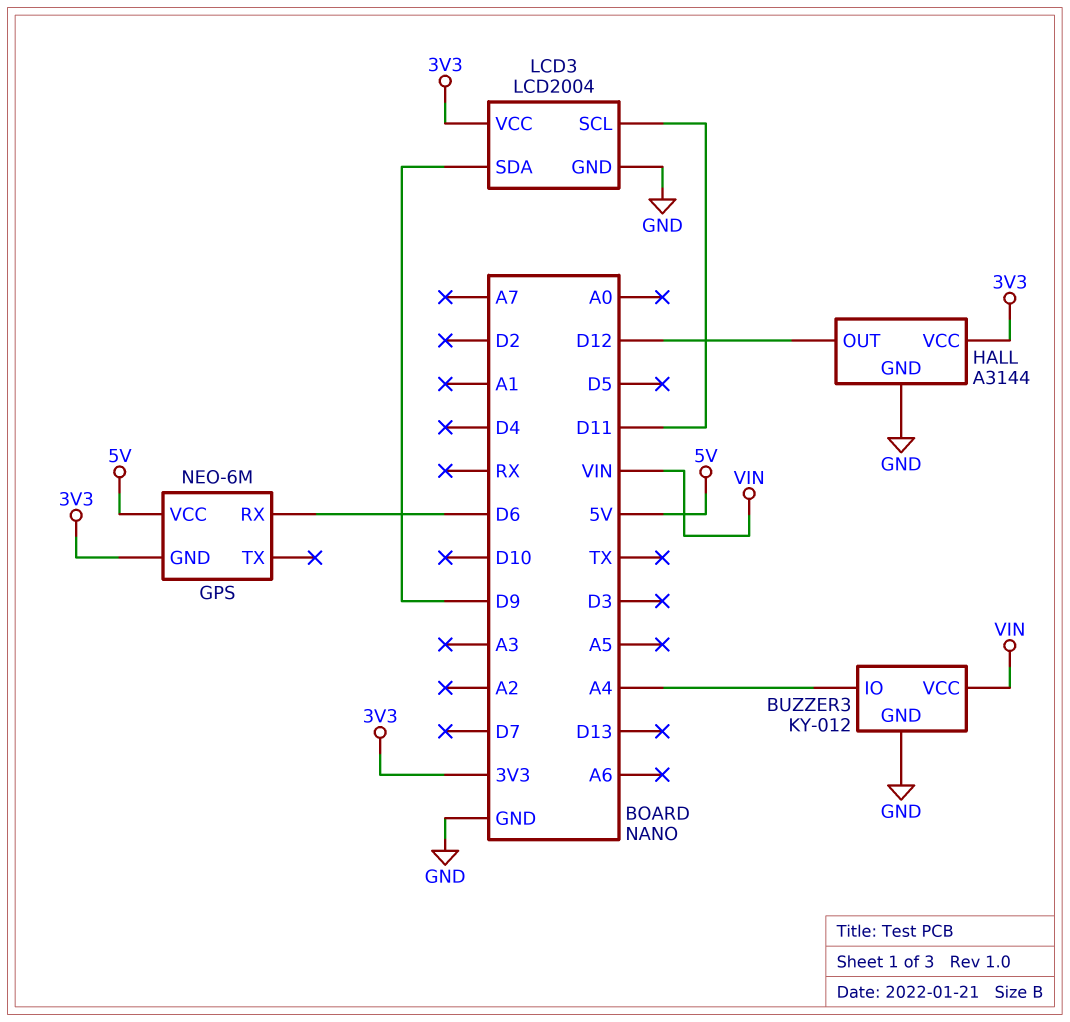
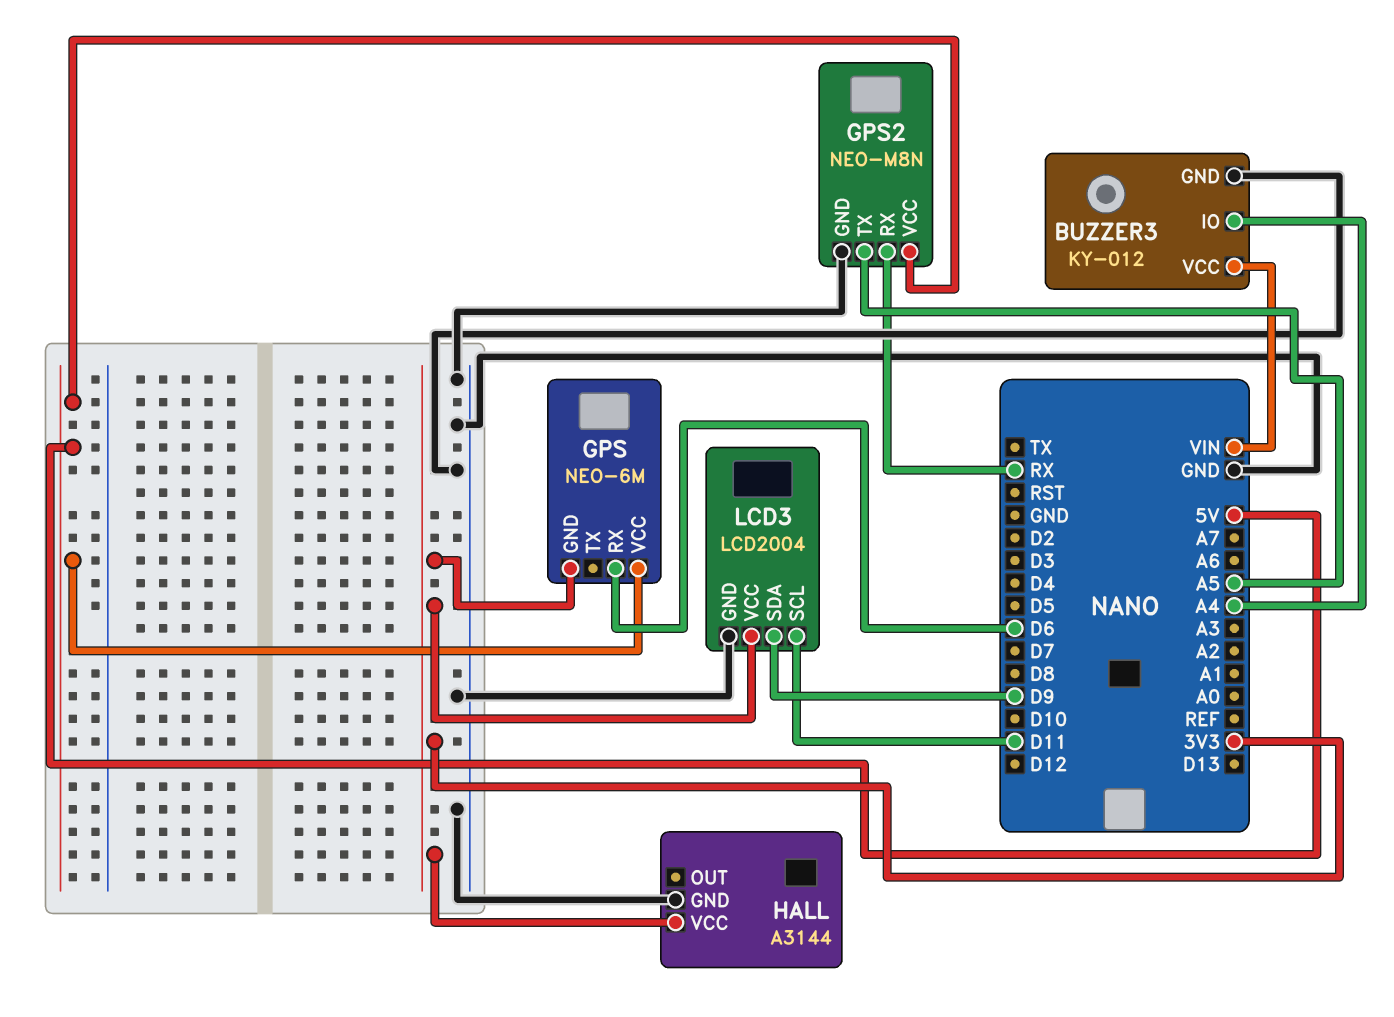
GPS2: none -> NEO-M8N
GPS2 pin GND: none -> GND
GPS2 pin RX: none -> RX
GPS2 pin TX: none -> A5
GPS2 pin VCC: none -> 5V
HALL pin OUT: D12 -> none

